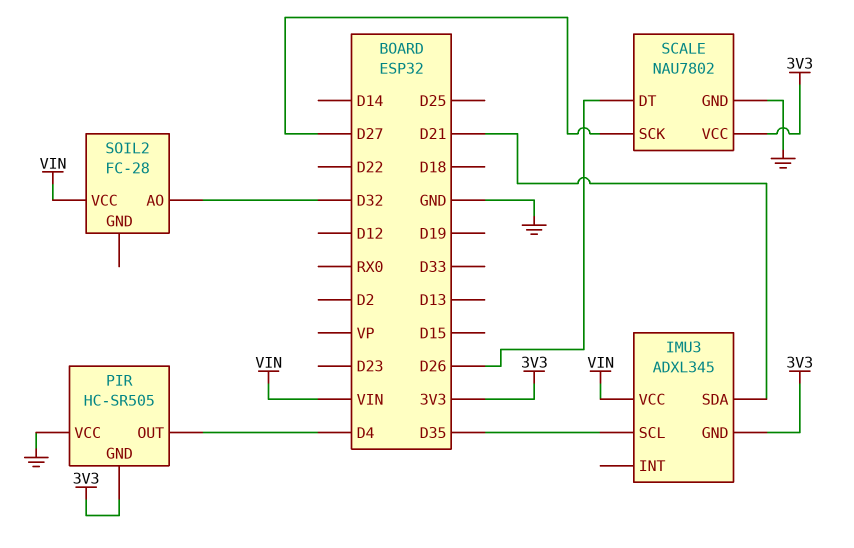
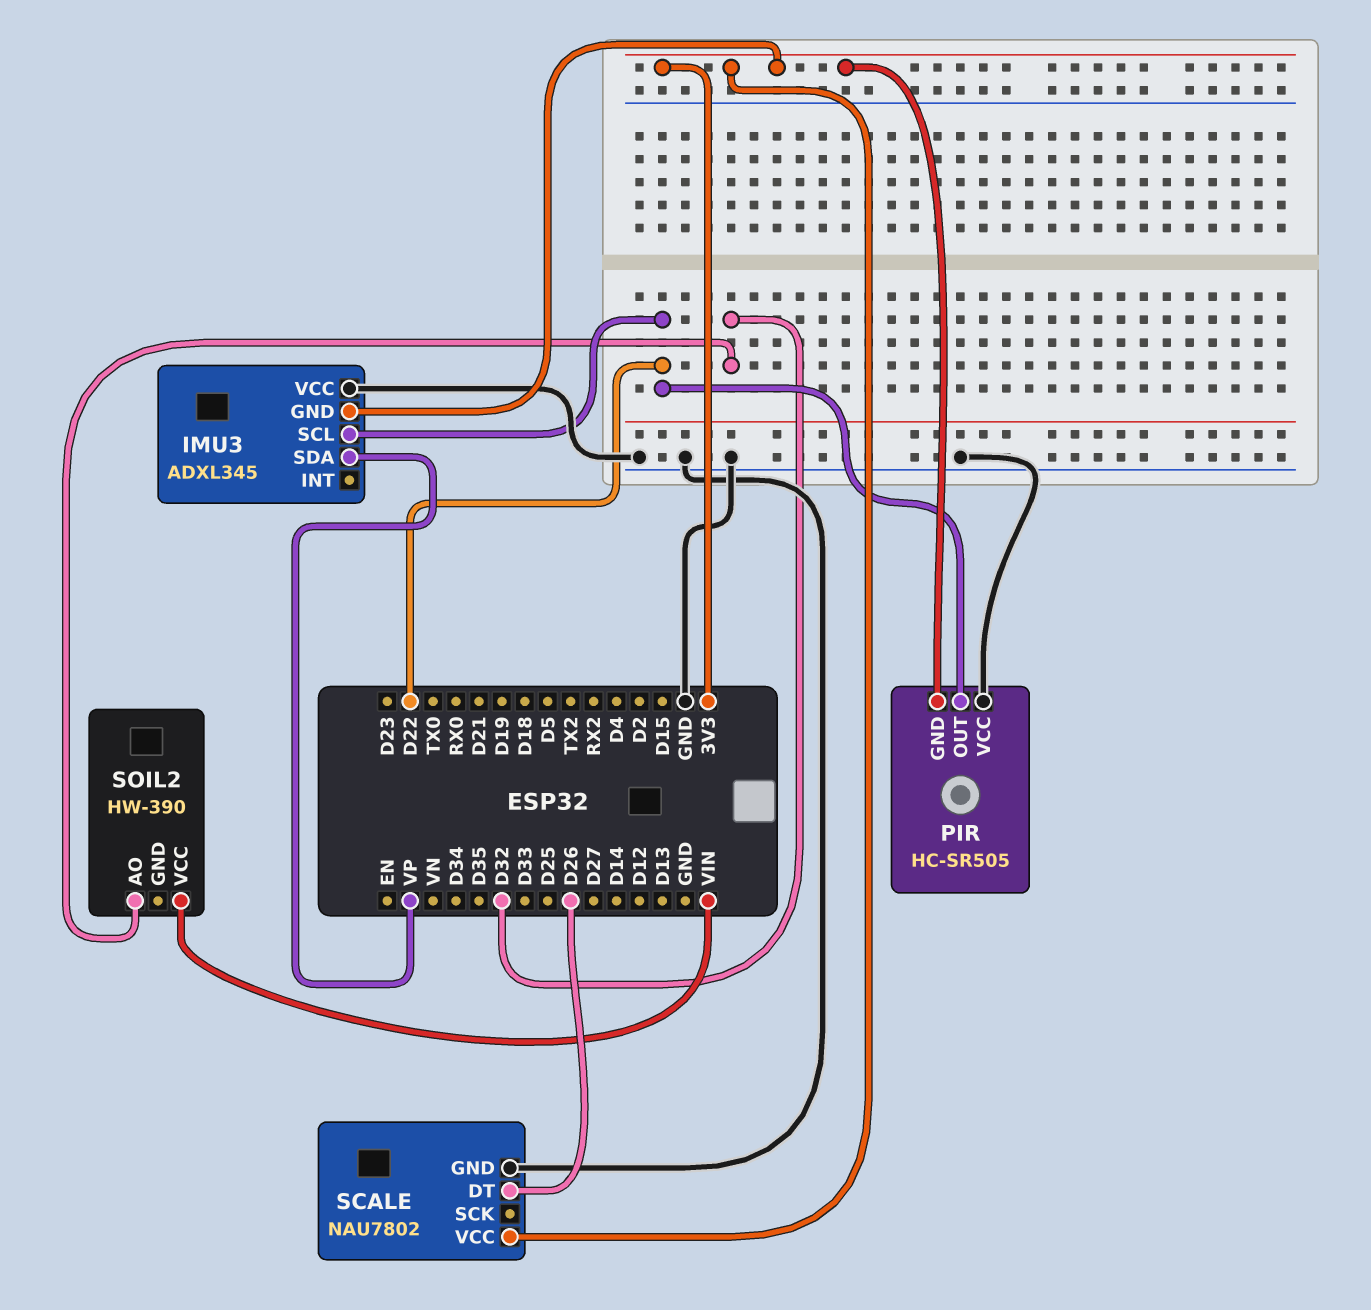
IMU3 pin SCL: D35 -> D22
IMU3 pin SDA: D21 -> VP
IMU3 pin VCC: VIN -> GND
PIR pin OUT: D4 -> D22
SCALE pin SCK: D27 -> none
SOIL2: FC-28 -> HW-390

